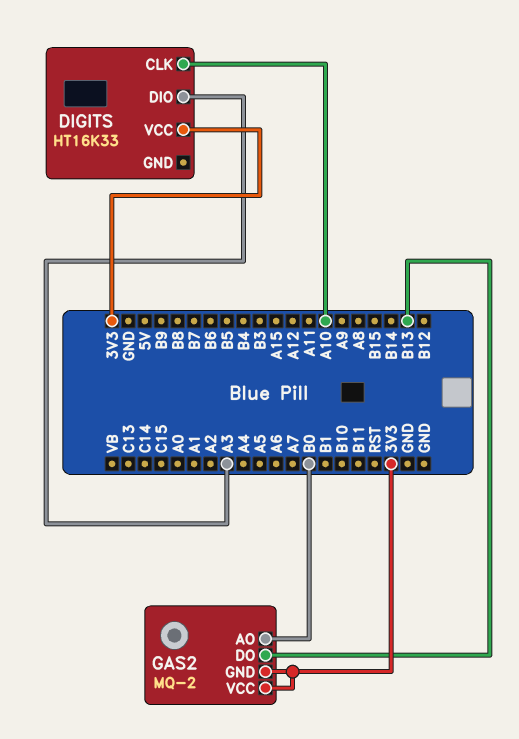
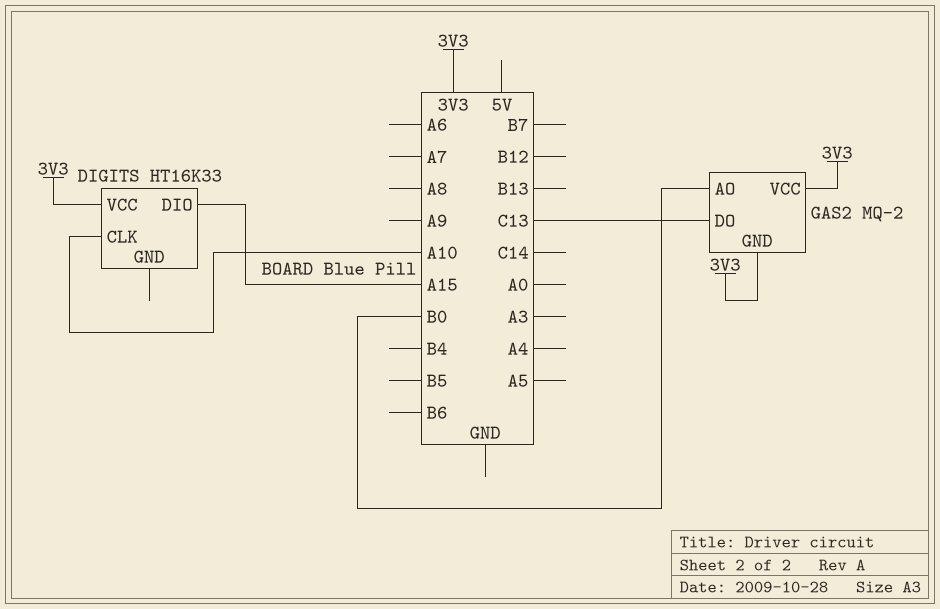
DIGITS pin DIO: A3 -> A15
GAS2 pin DO: B13 -> C13

